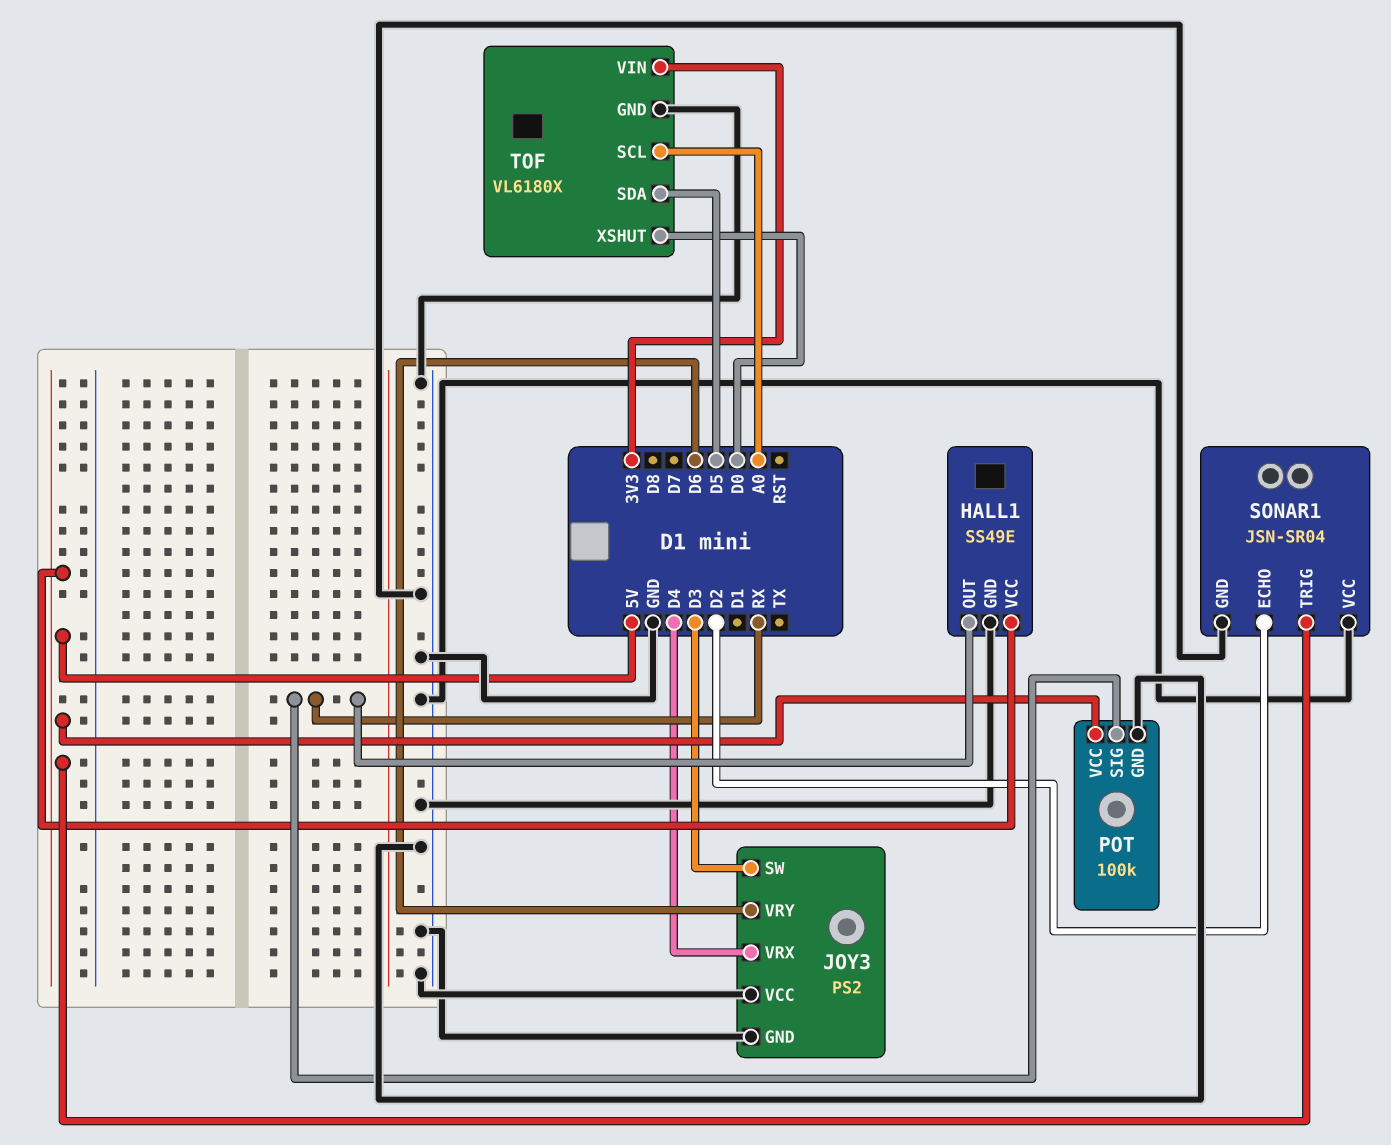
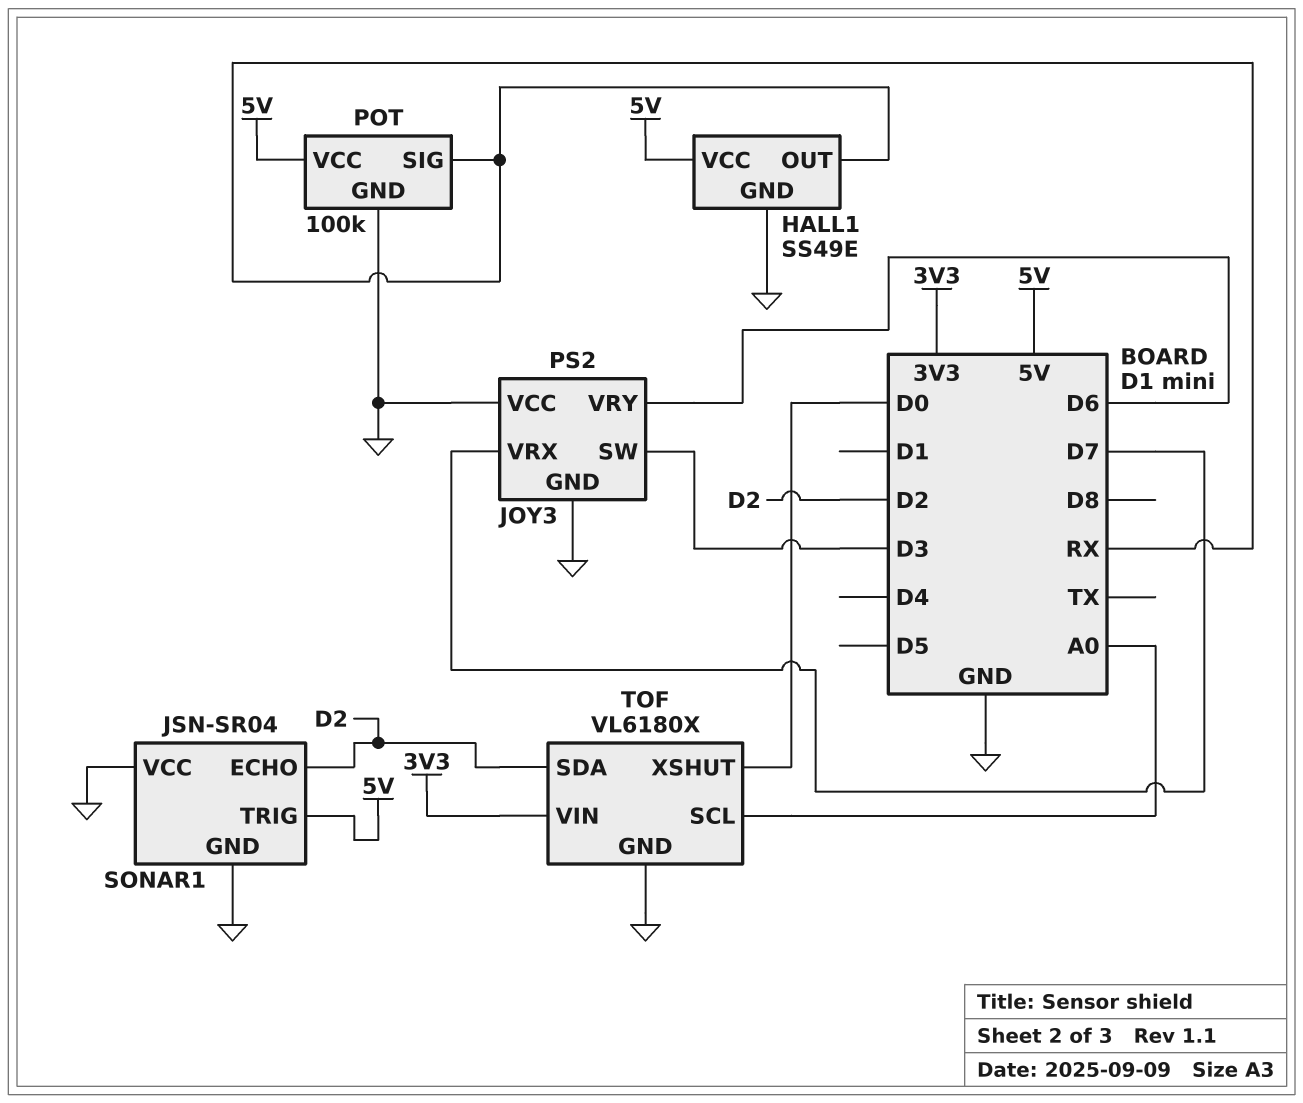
JOY3 pin VRX: D4 -> D7
TOF pin SDA: D5 -> D2

